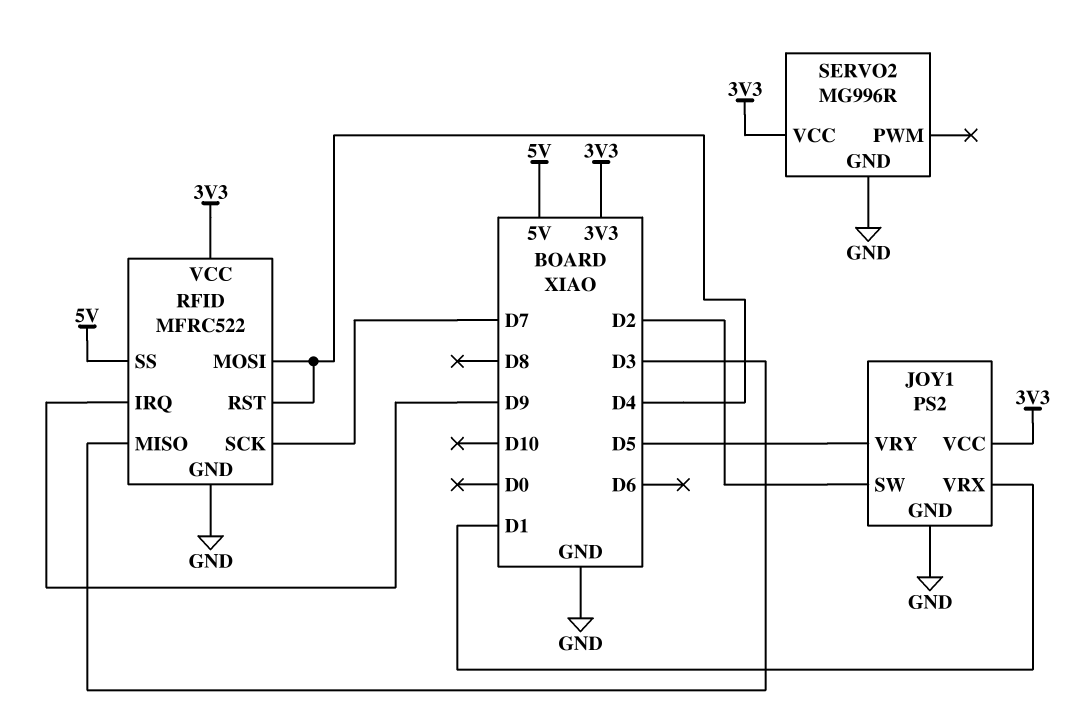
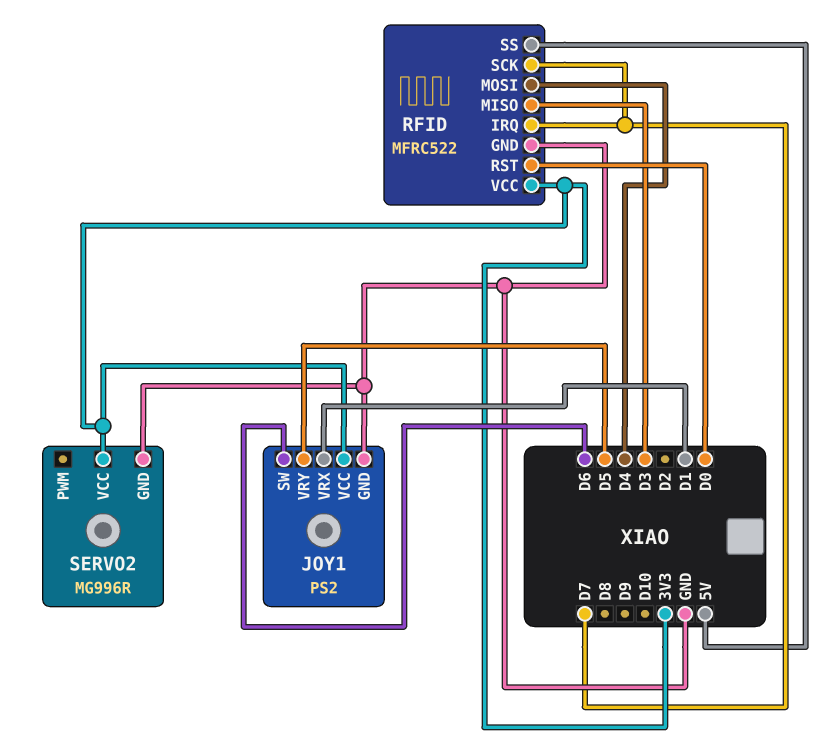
JOY1 pin SW: D2 -> D6
RFID pin IRQ: D9 -> D7
RFID pin RST: D4 -> D0

